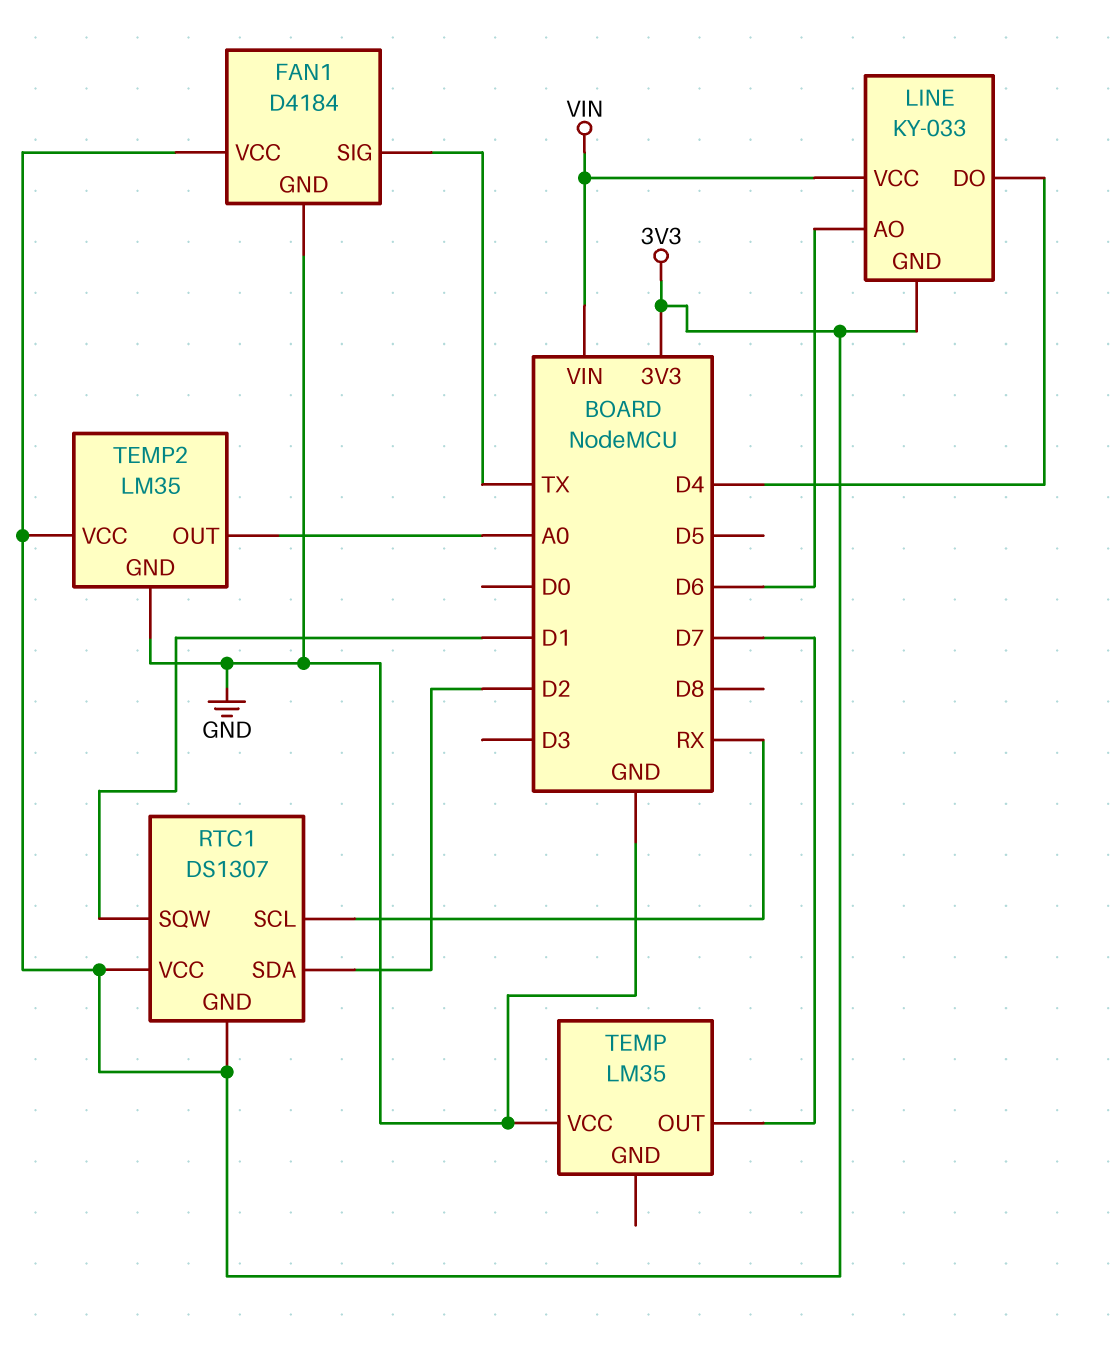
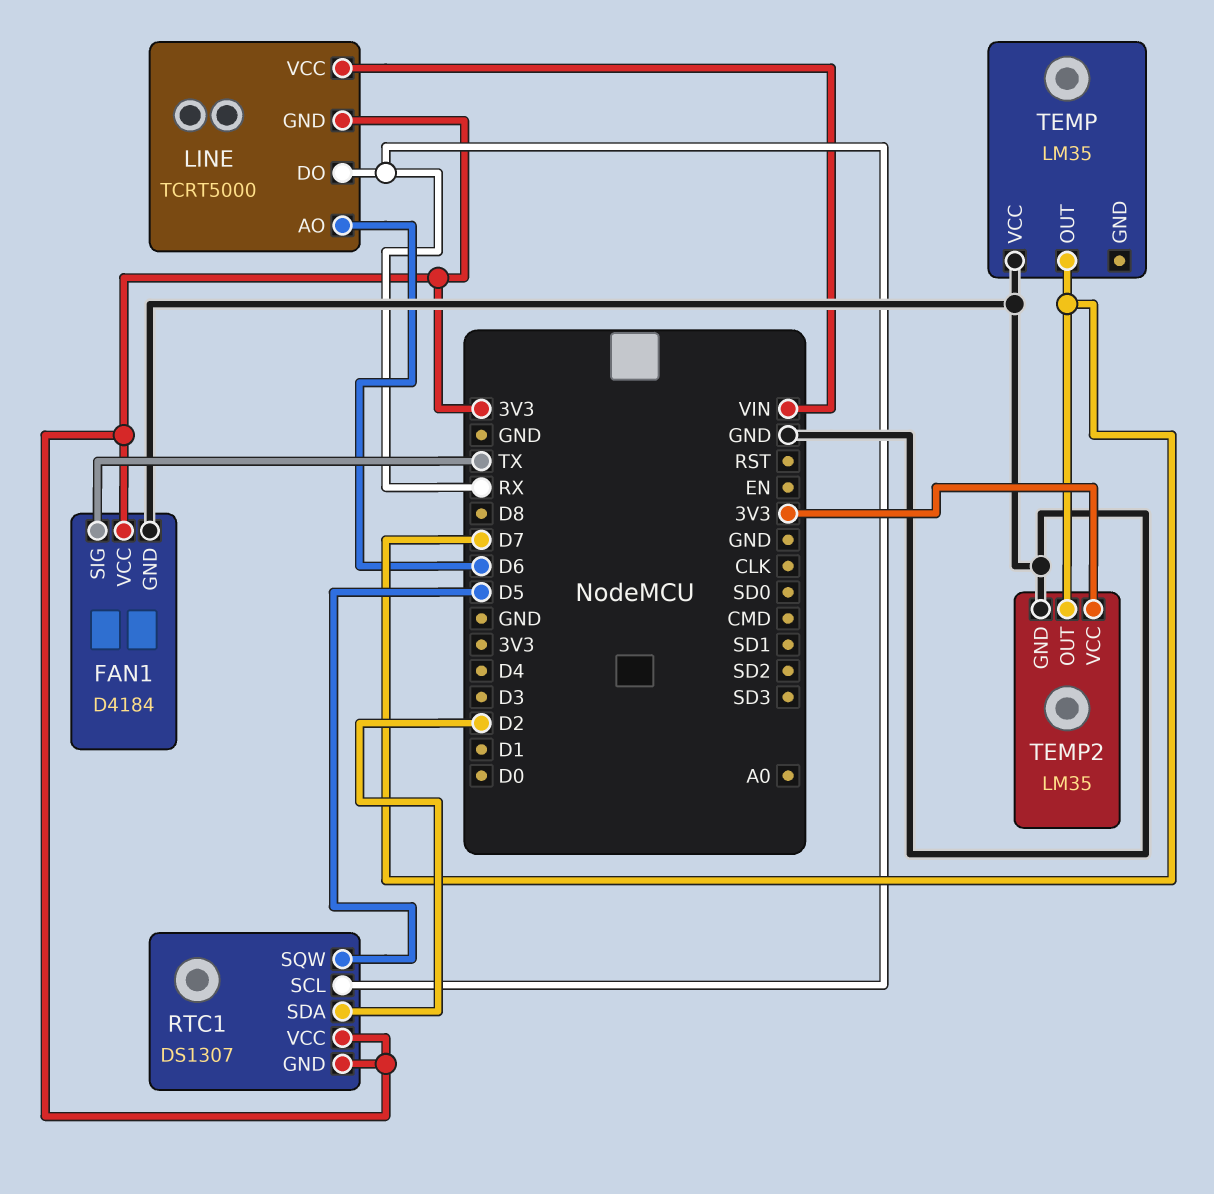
LINE: KY-033 -> TCRT5000
LINE pin DO: D4 -> RX
RTC1 pin SQW: D1 -> D5
TEMP2 pin OUT: A0 -> D7

